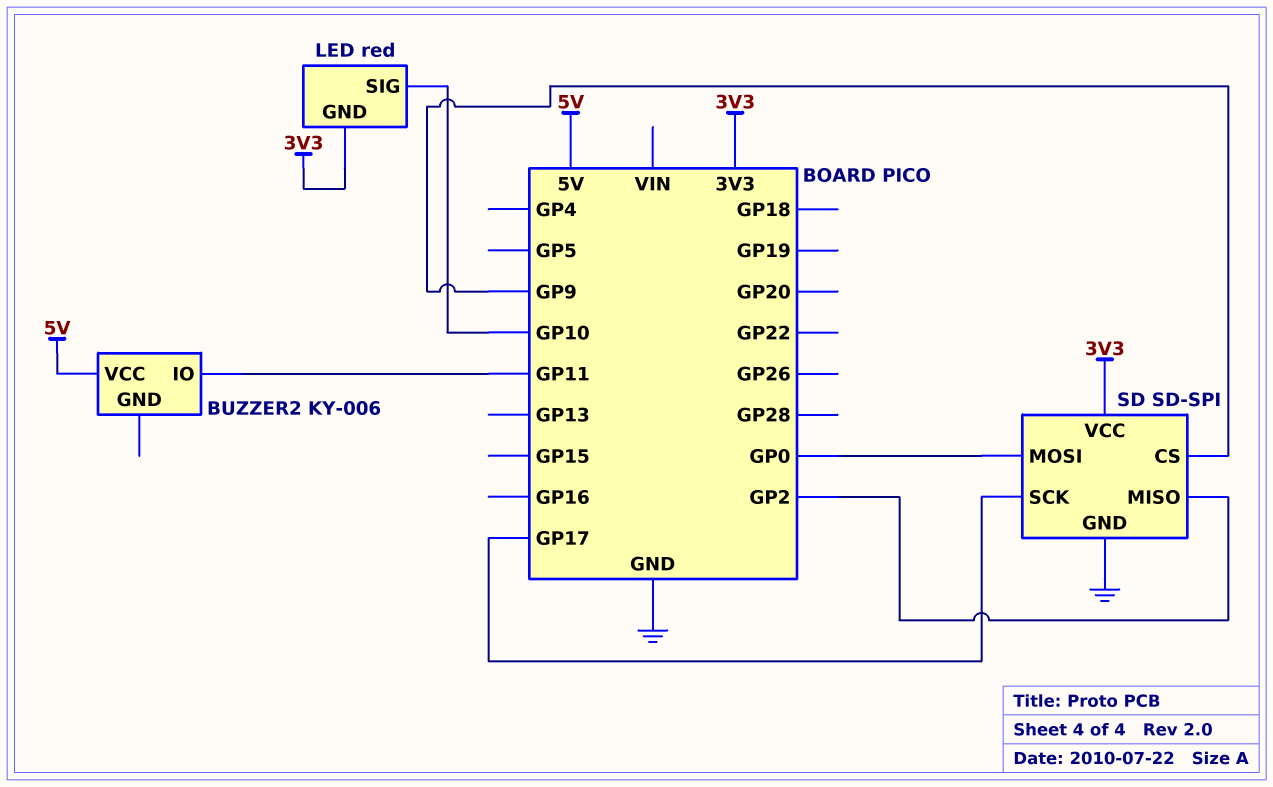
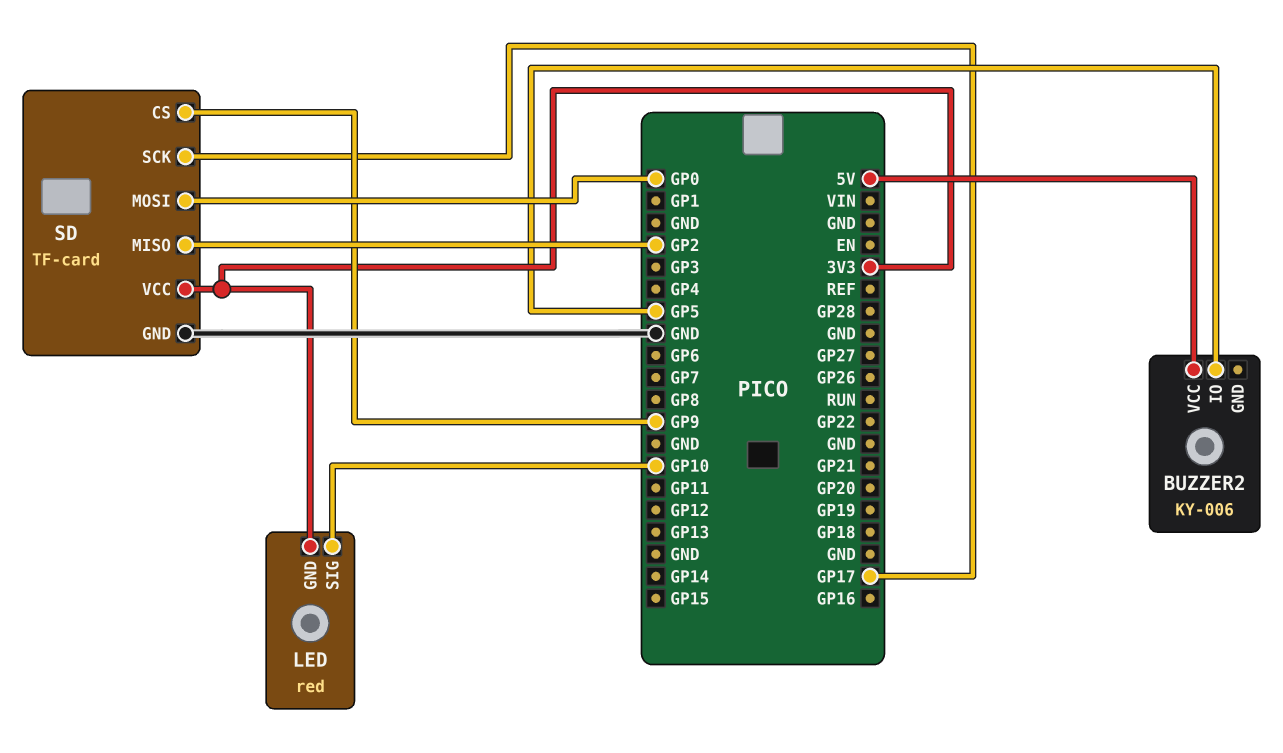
BUZZER2 pin IO: GP11 -> GP5
SD: SD-SPI -> TF-card

